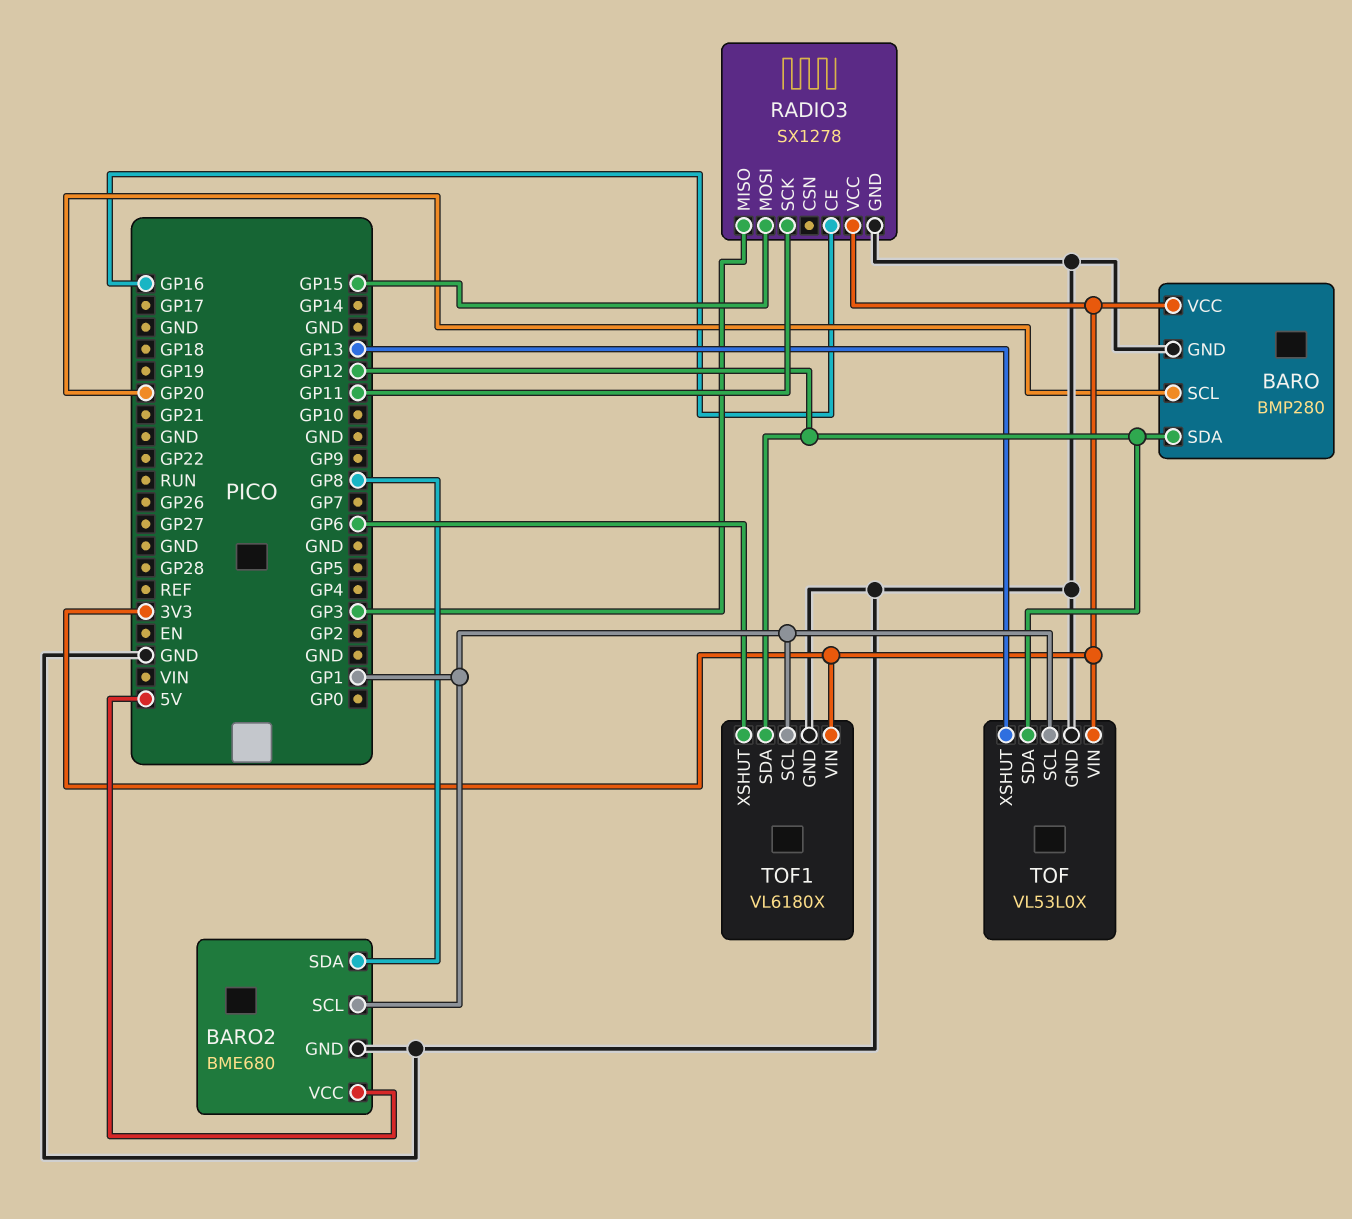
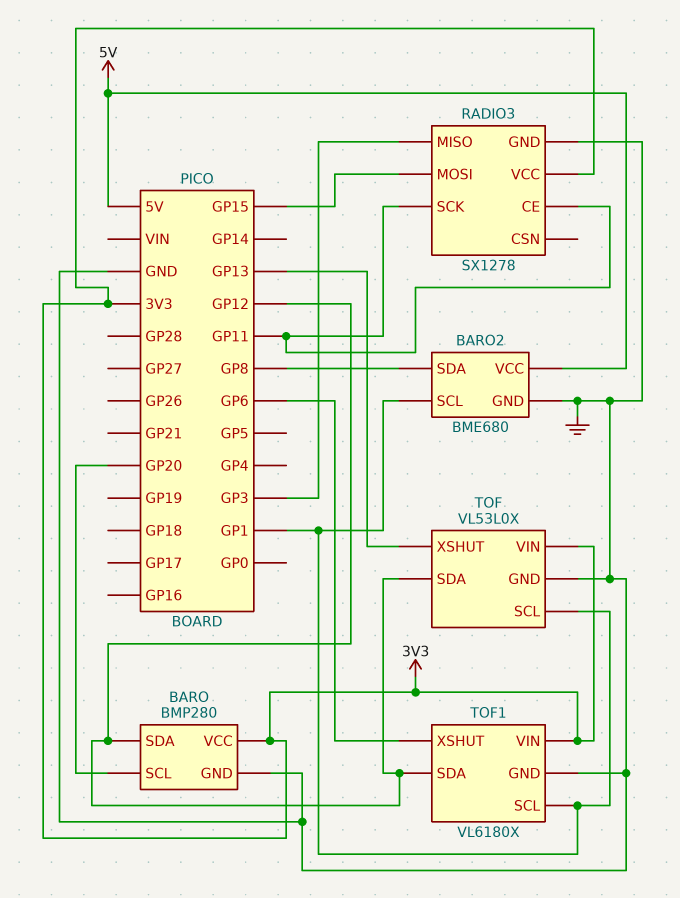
RADIO3 pin CE: GP16 -> GP11

